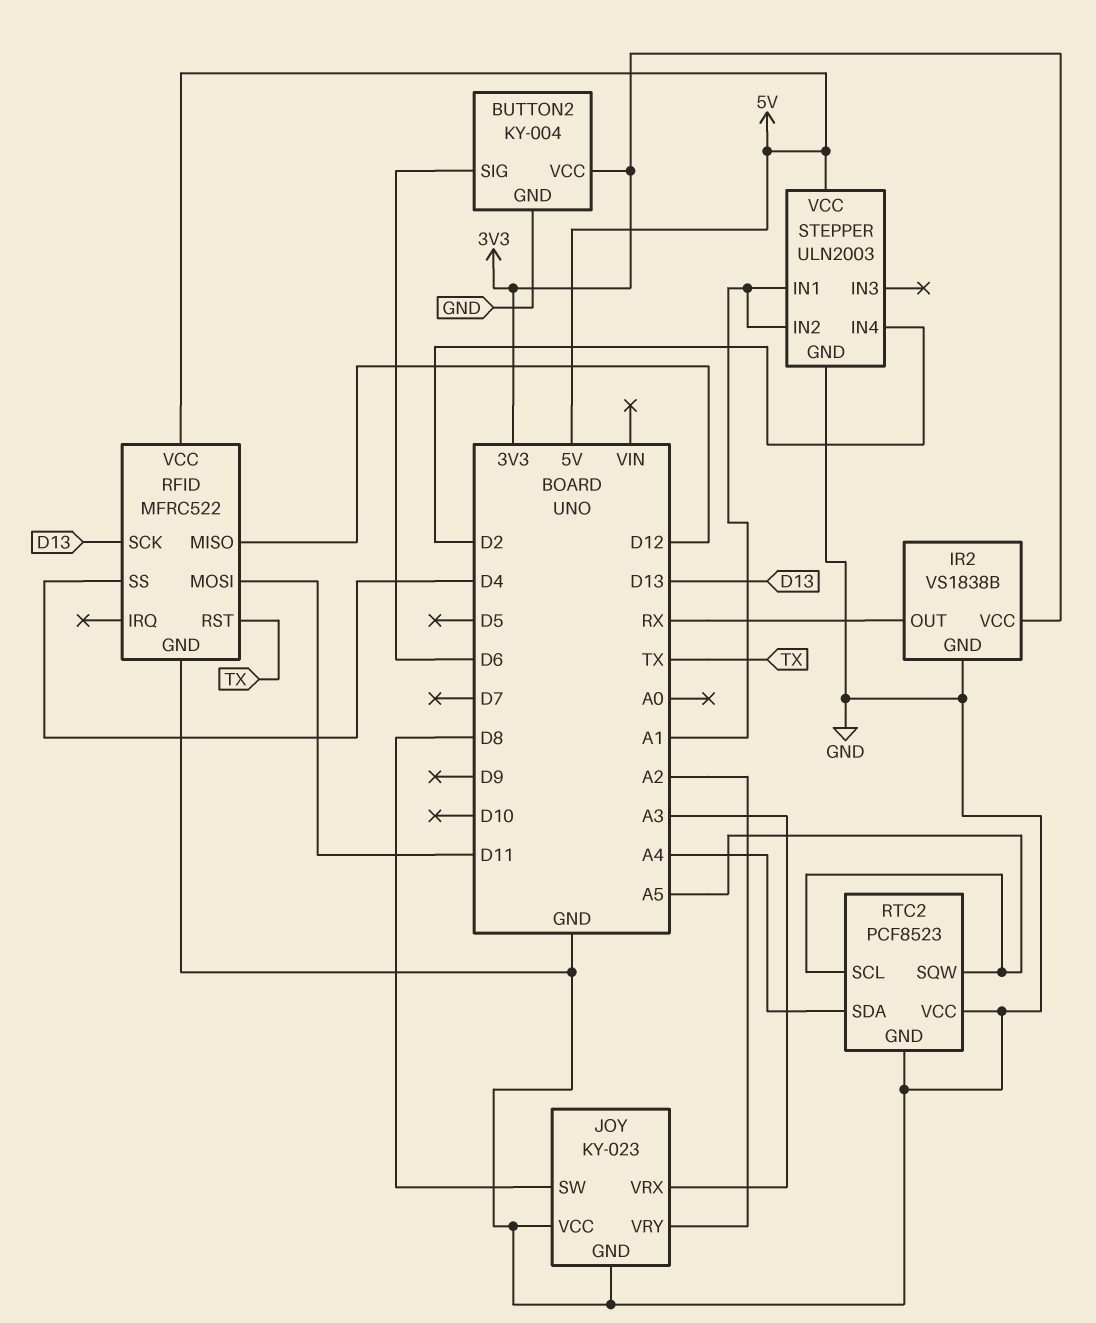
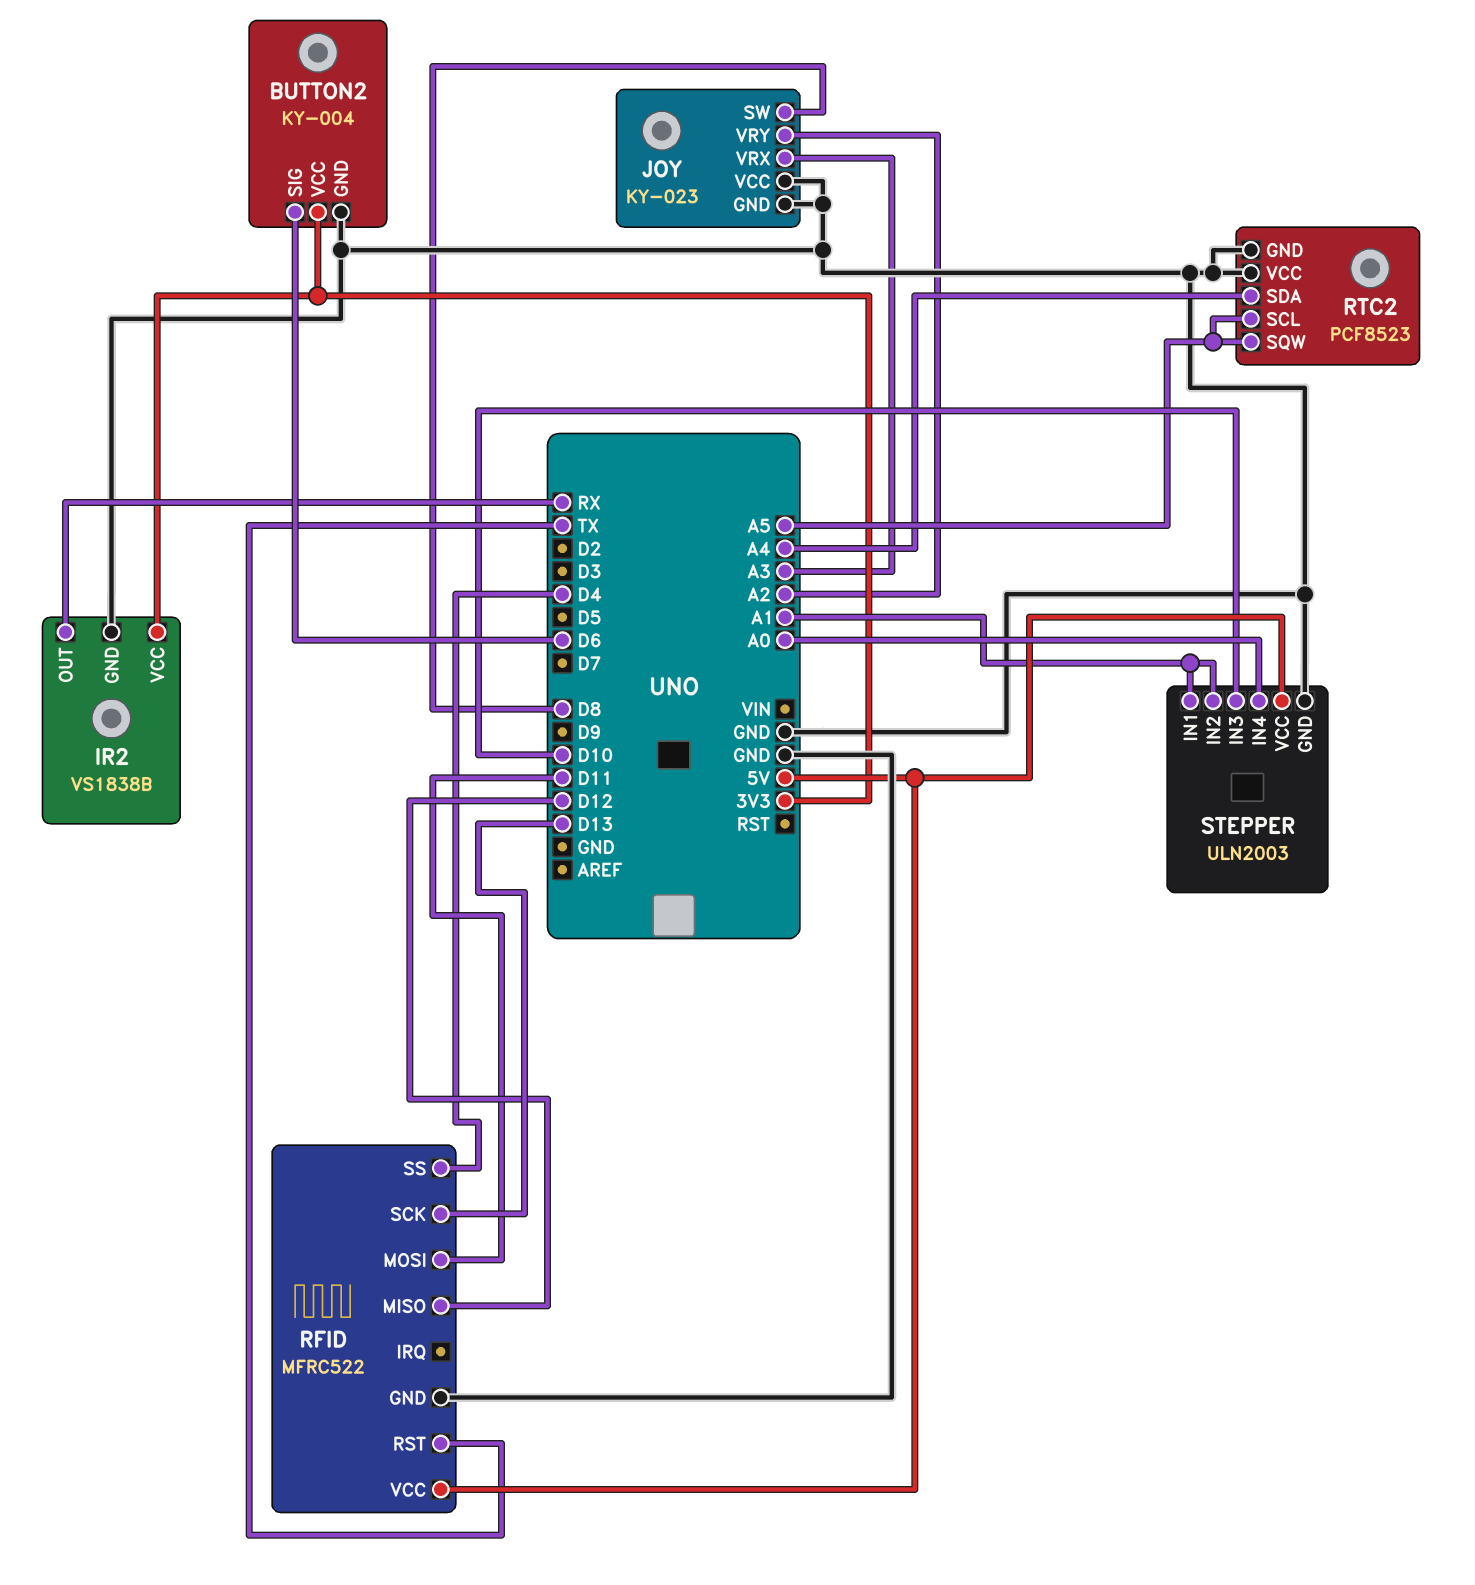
STEPPER pin IN3: none -> D10
STEPPER pin IN4: D2 -> A0

